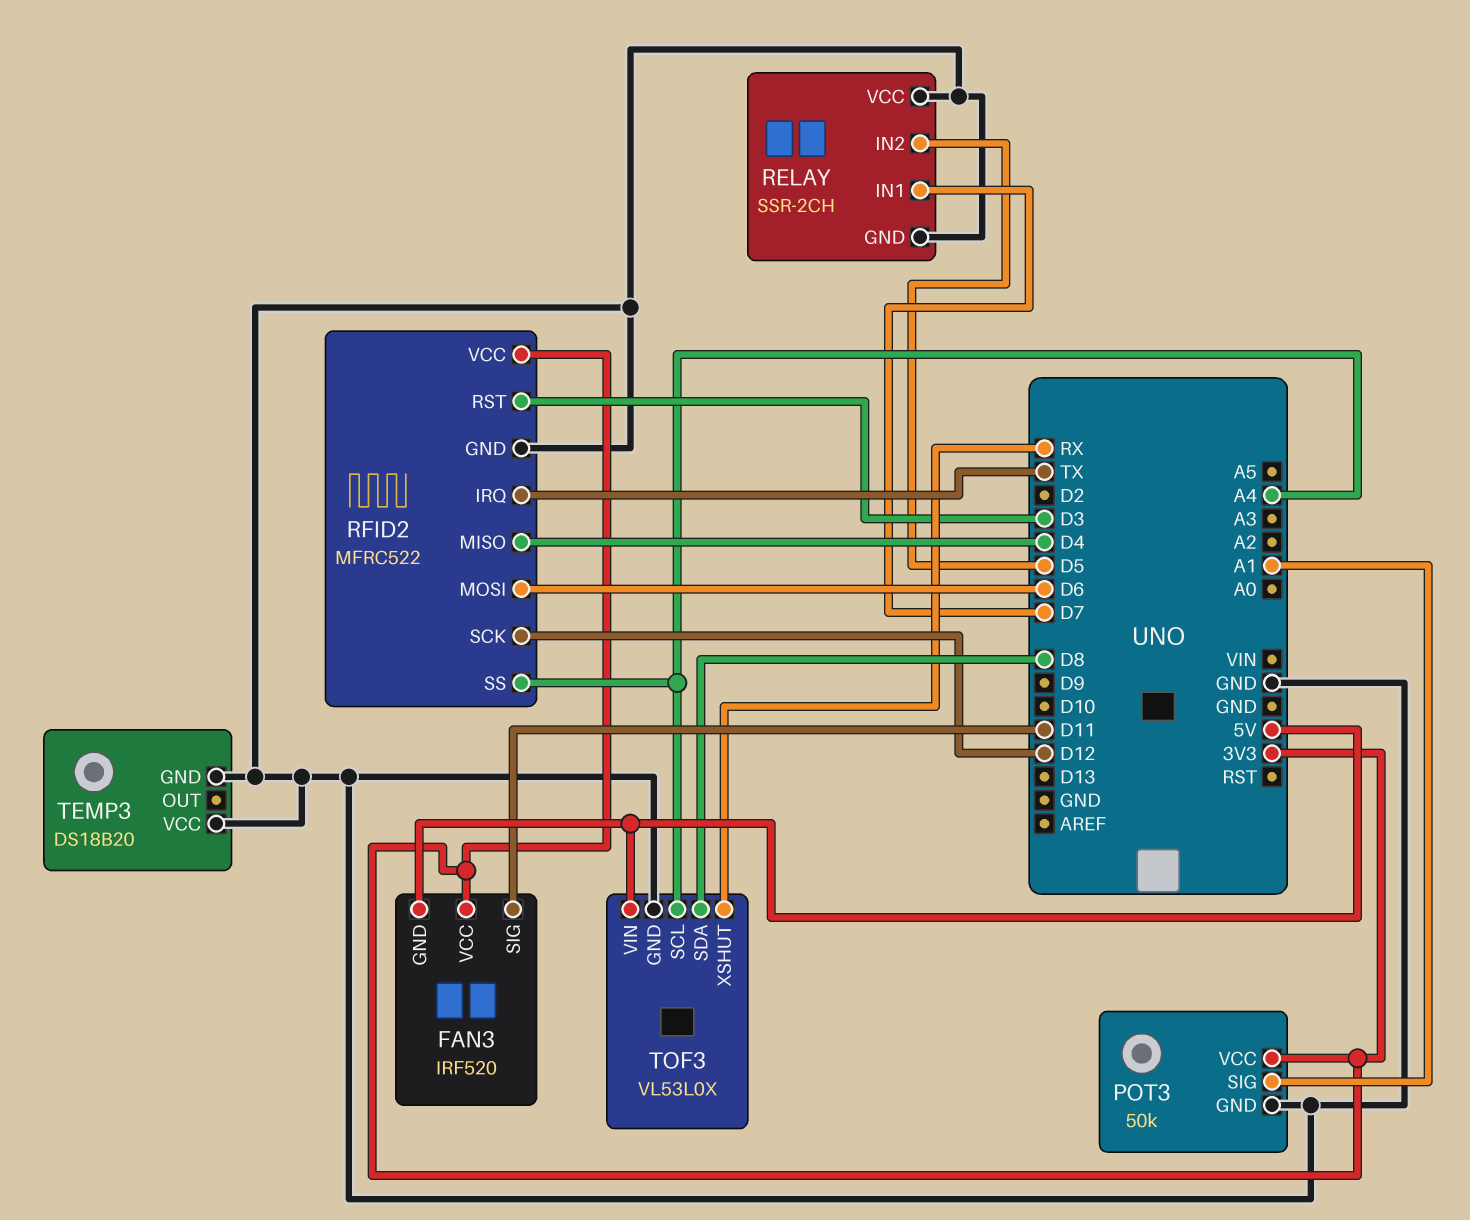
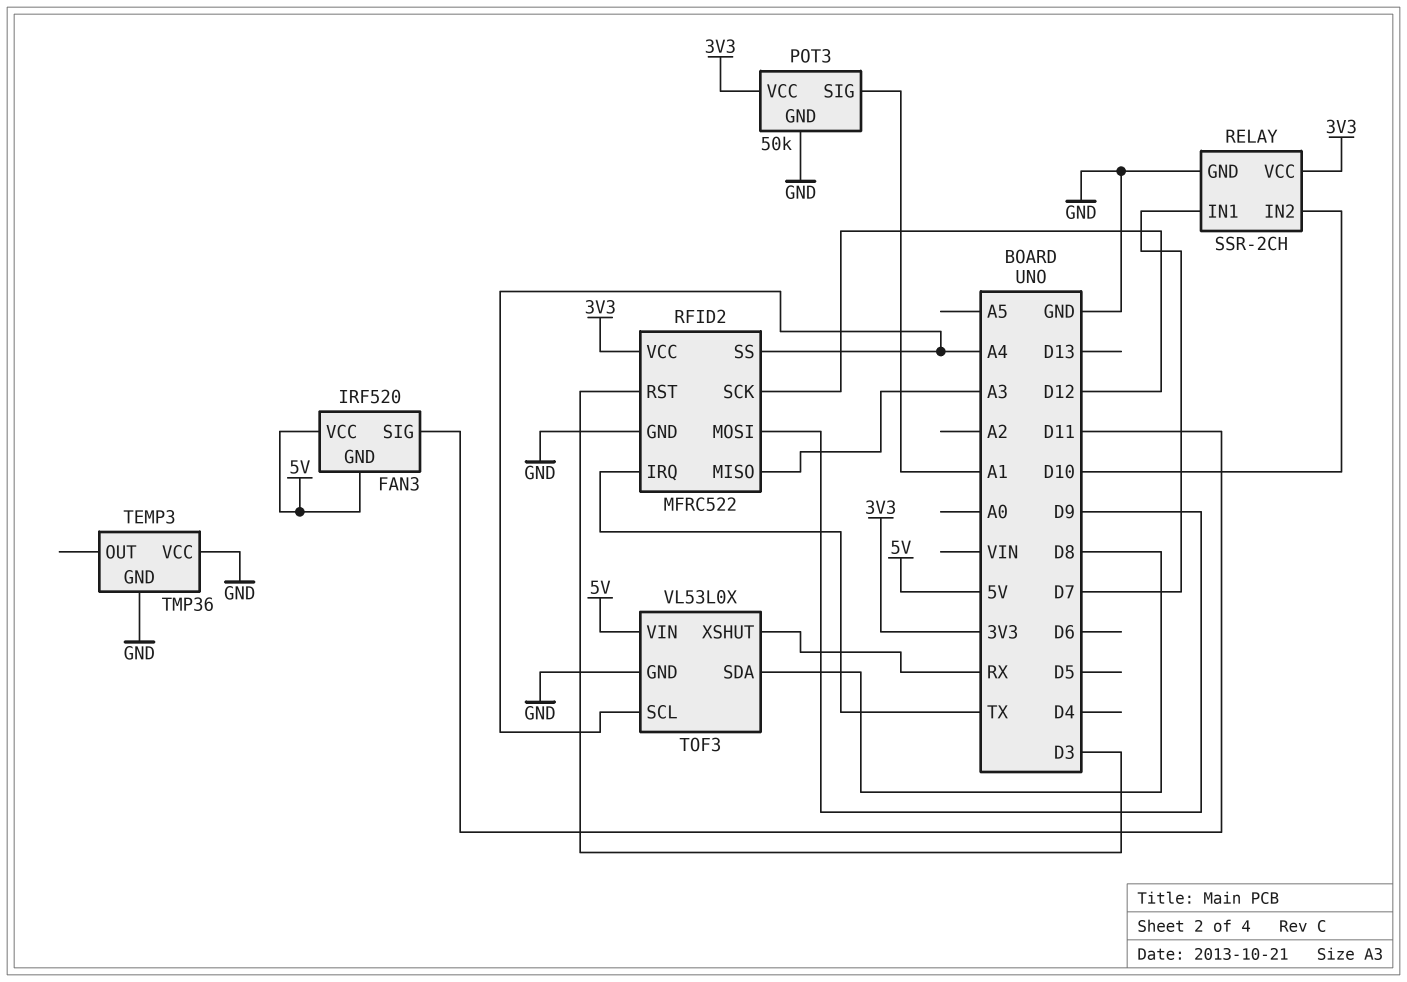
FAN3 pin VCC: 3V3 -> 5V
RELAY pin IN2: D5 -> D10
RELAY pin VCC: GND -> 3V3
RFID2 pin MISO: D4 -> A3
RFID2 pin MOSI: D6 -> D9
TEMP3: DS18B20 -> TMP36

